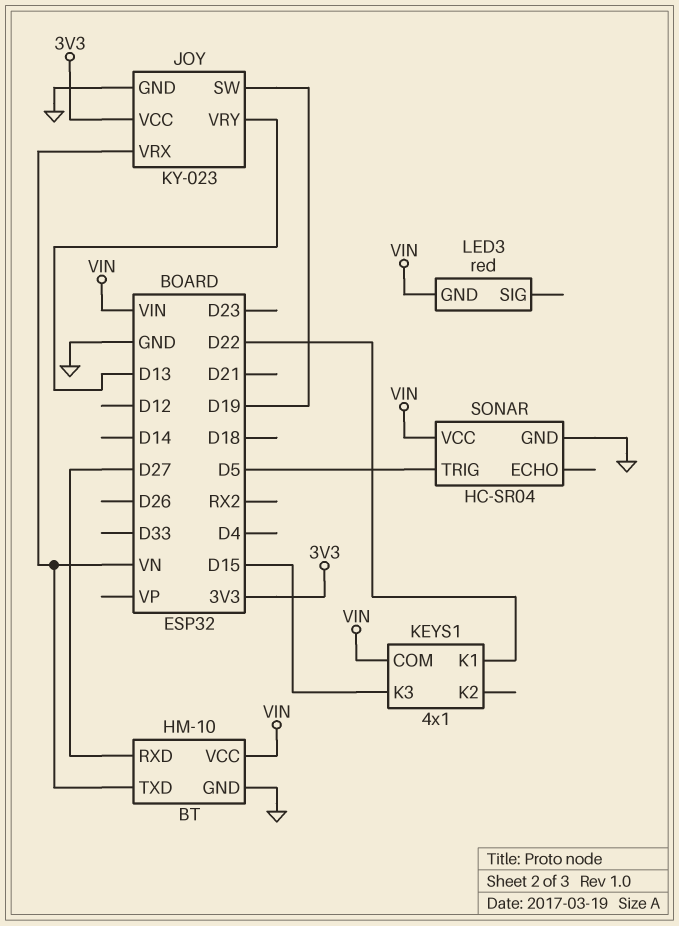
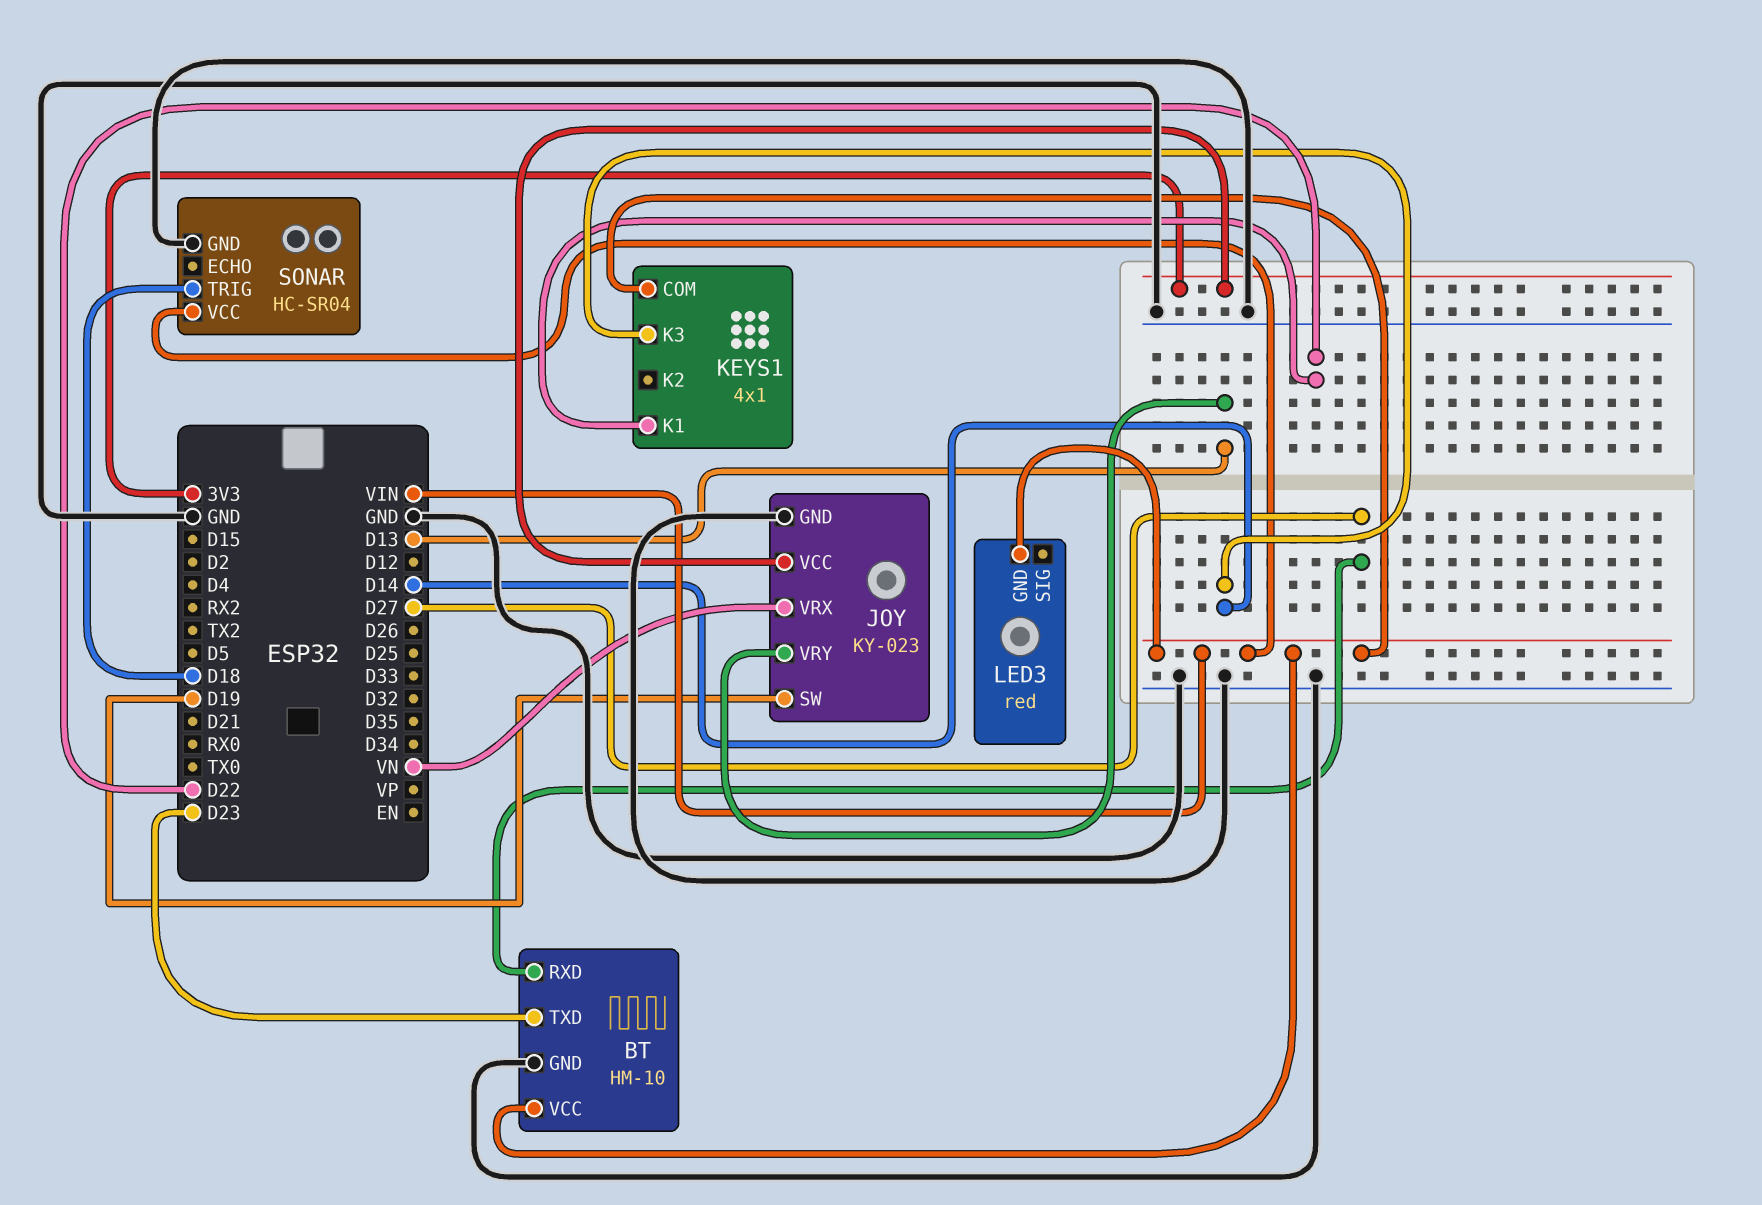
BT pin TXD: VN -> D23
KEYS1 pin K3: D15 -> D14
SONAR pin TRIG: D5 -> D18

